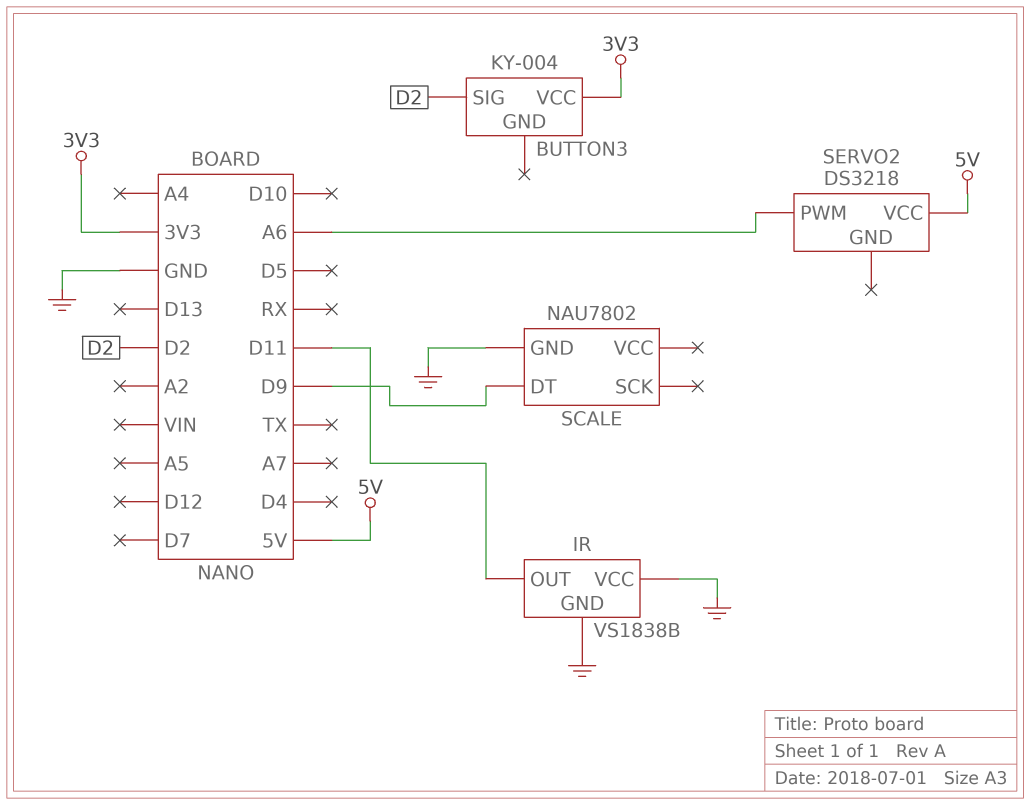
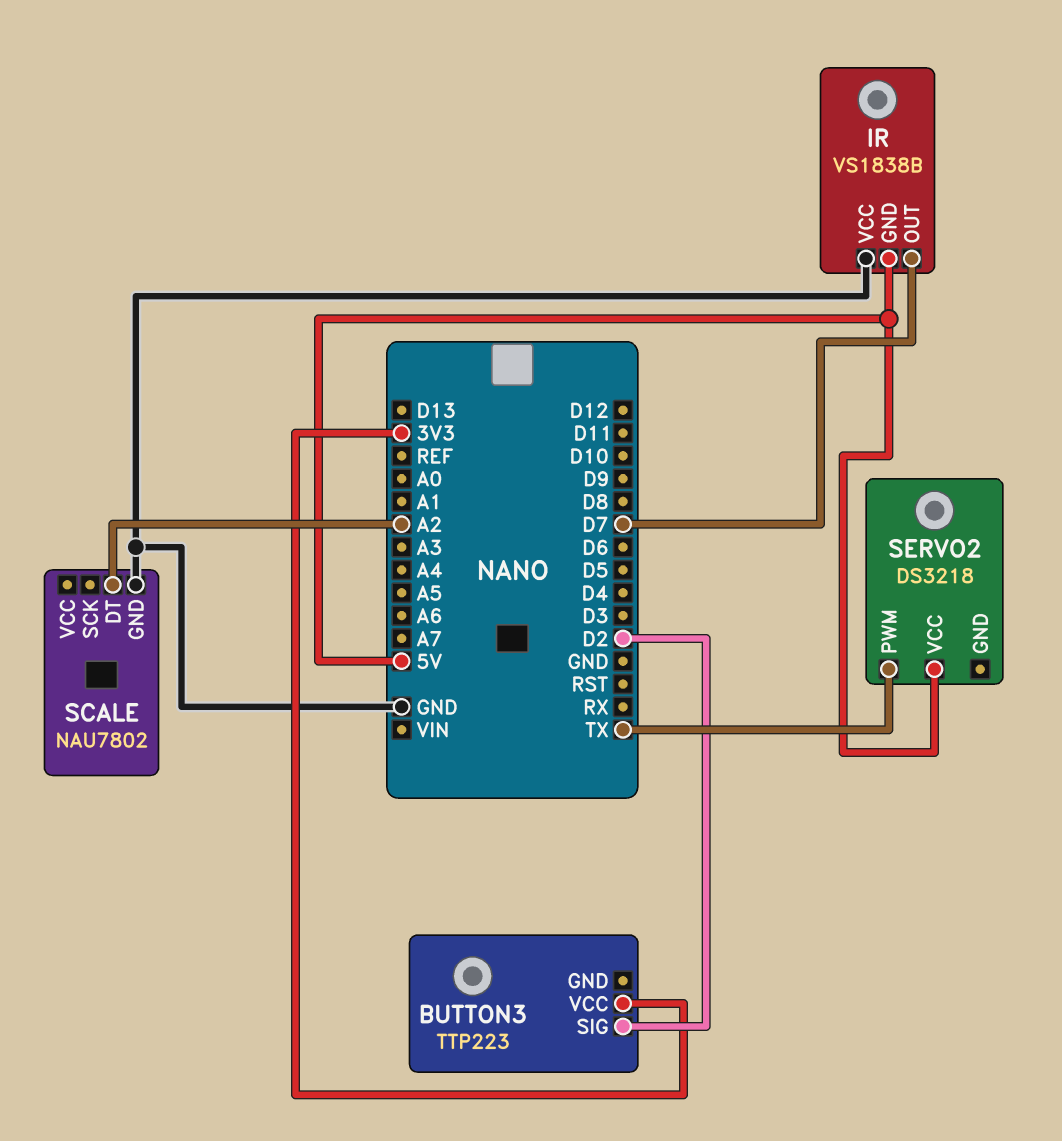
BUTTON3: KY-004 -> TTP223
IR pin GND: GND -> 5V
IR pin OUT: D11 -> D7
SCALE pin DT: D9 -> A2
SERVO2 pin PWM: A6 -> TX

